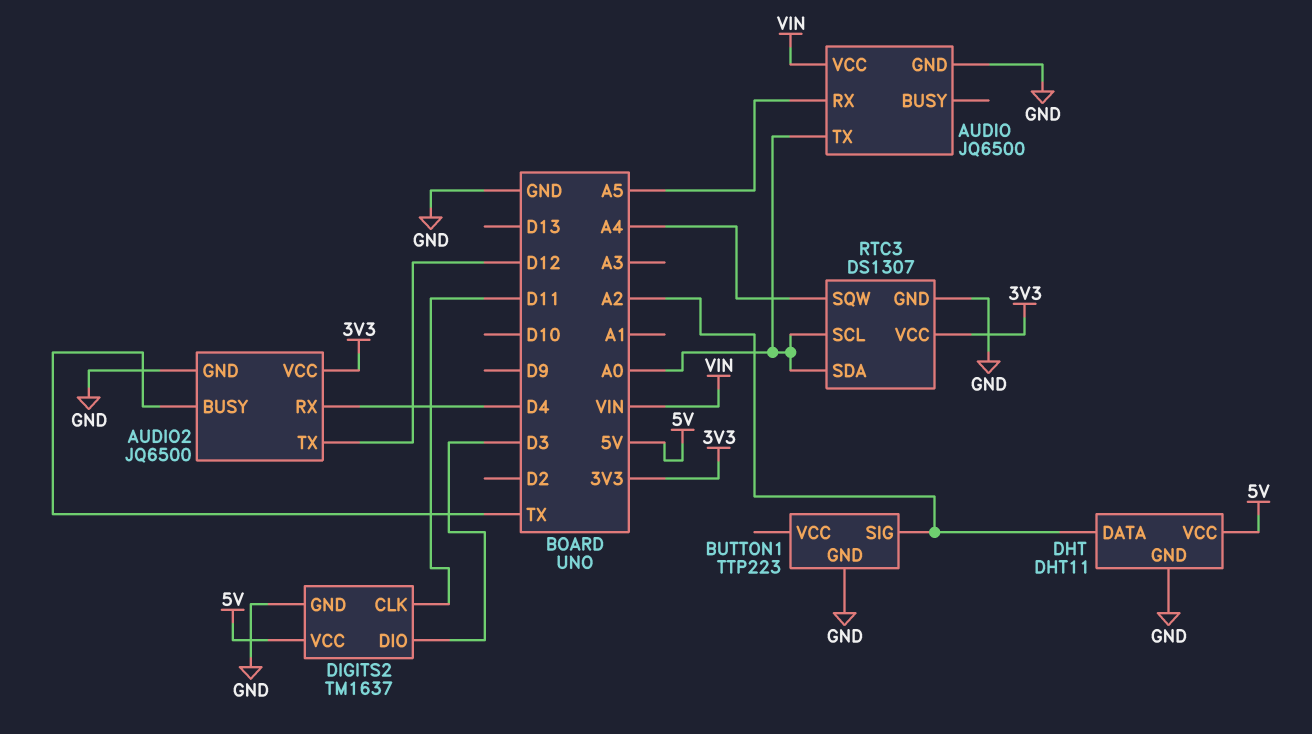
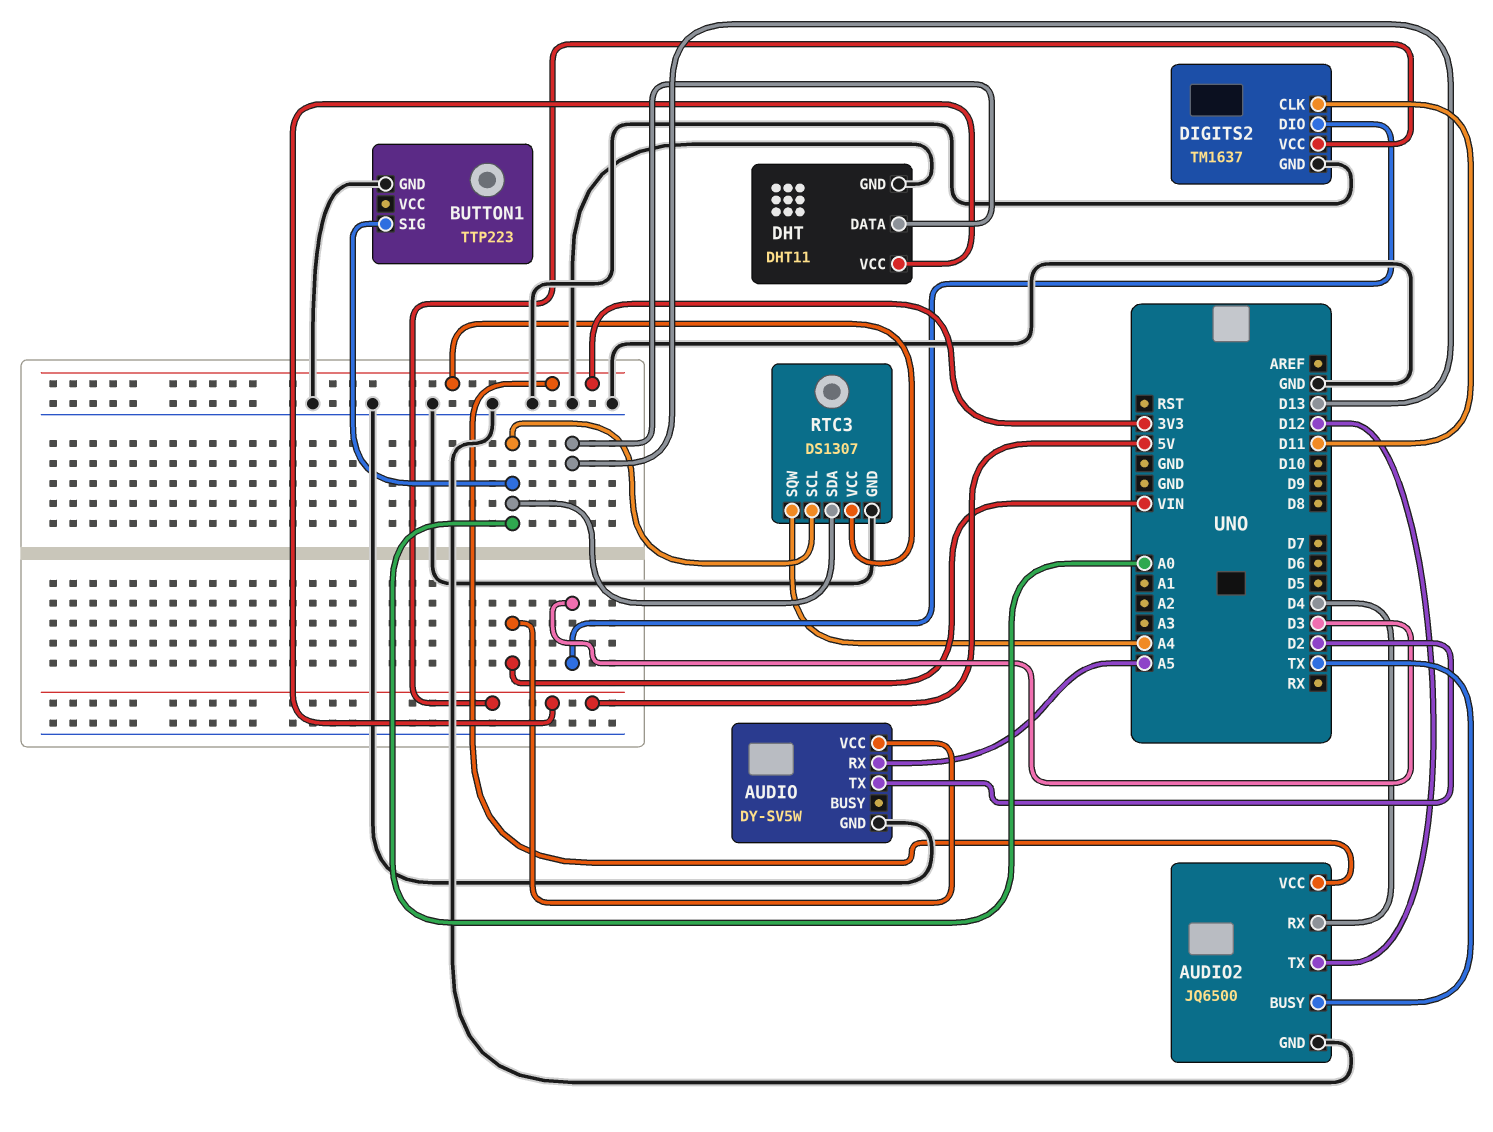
AUDIO: JQ6500 -> DY-SV5W
AUDIO pin TX: A0 -> D2
BUTTON1 pin SIG: A2 -> A0
DHT pin DATA: A2 -> D13

